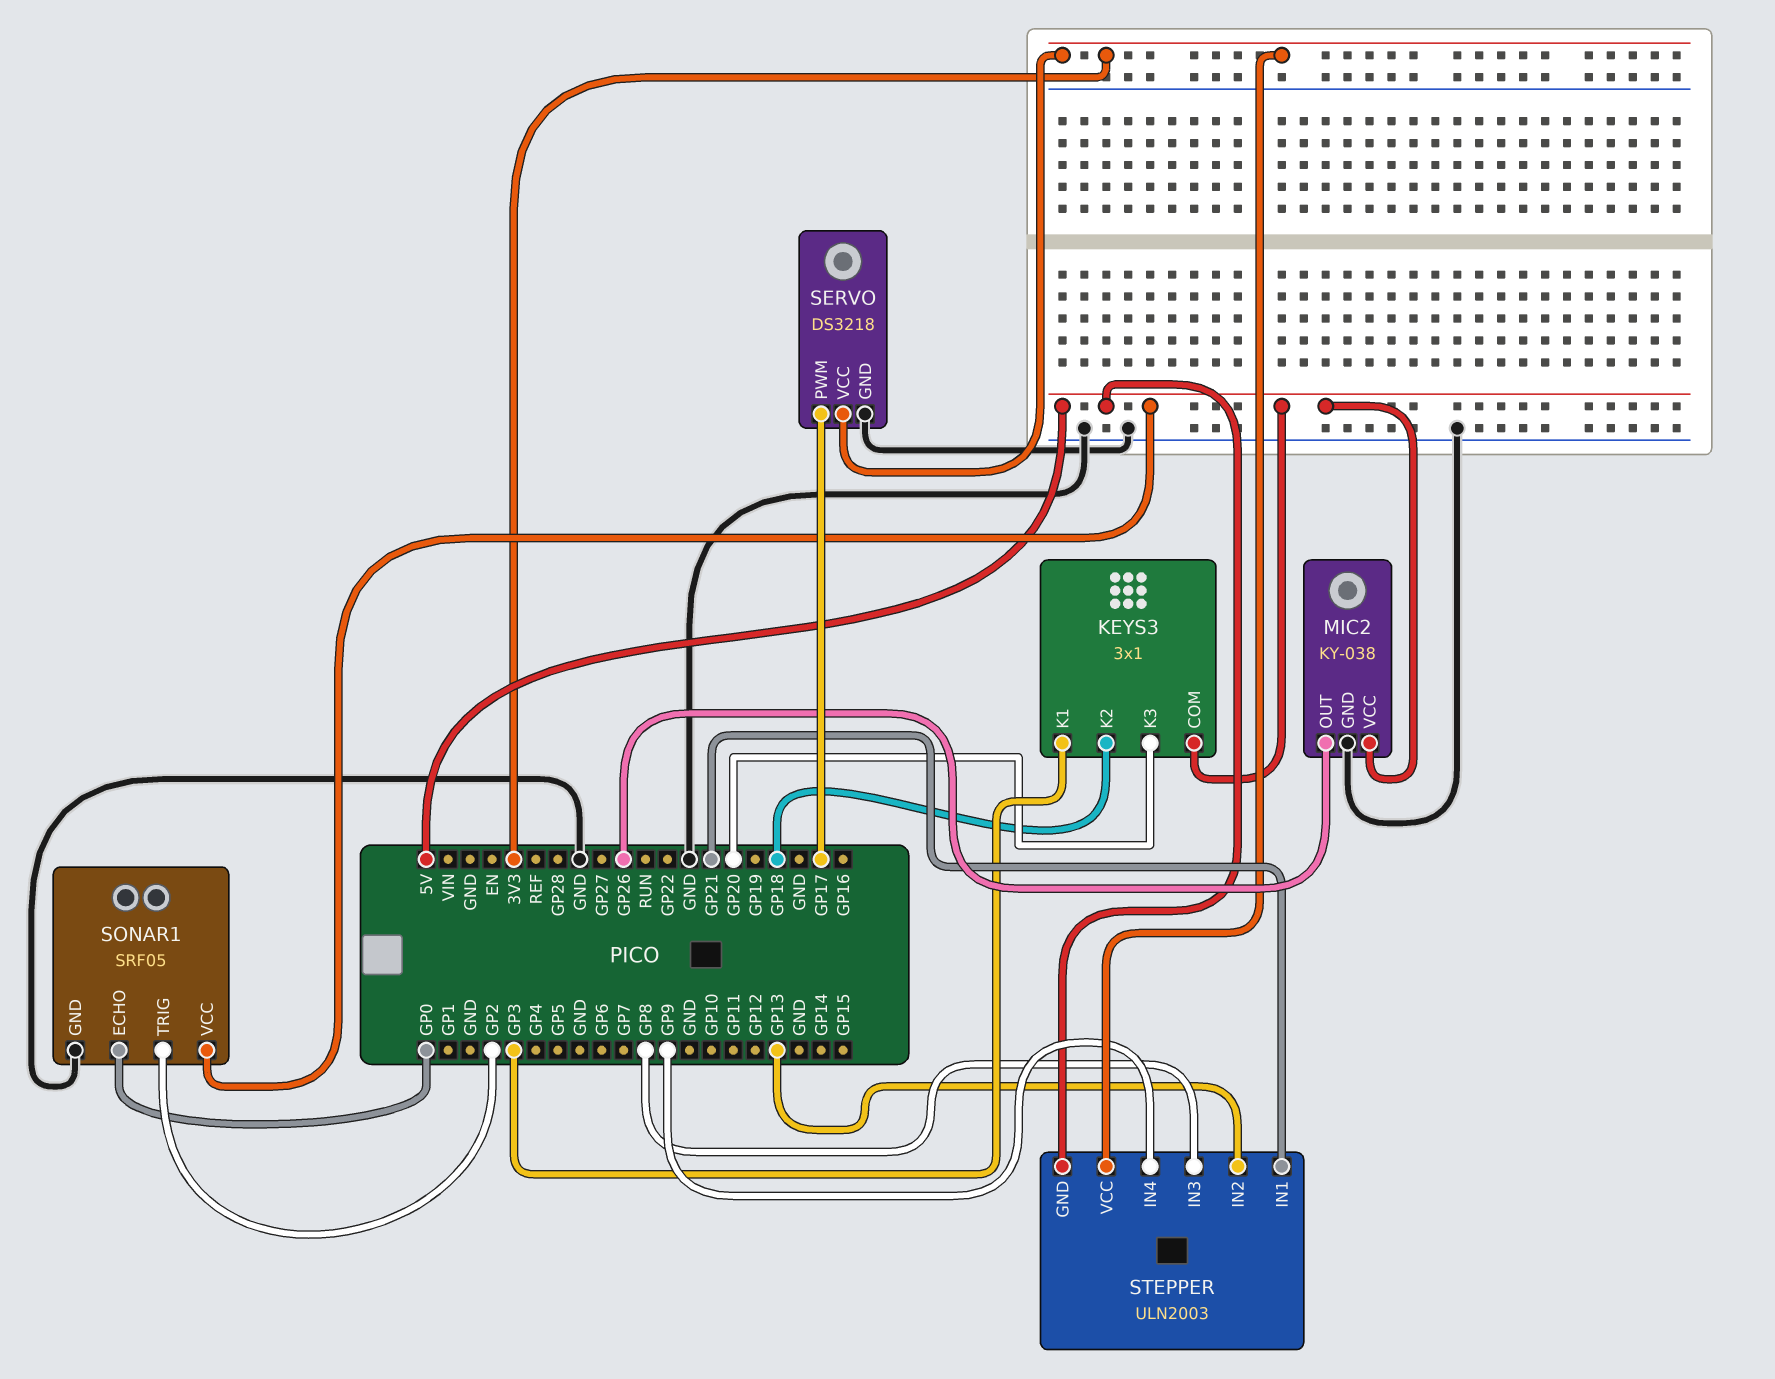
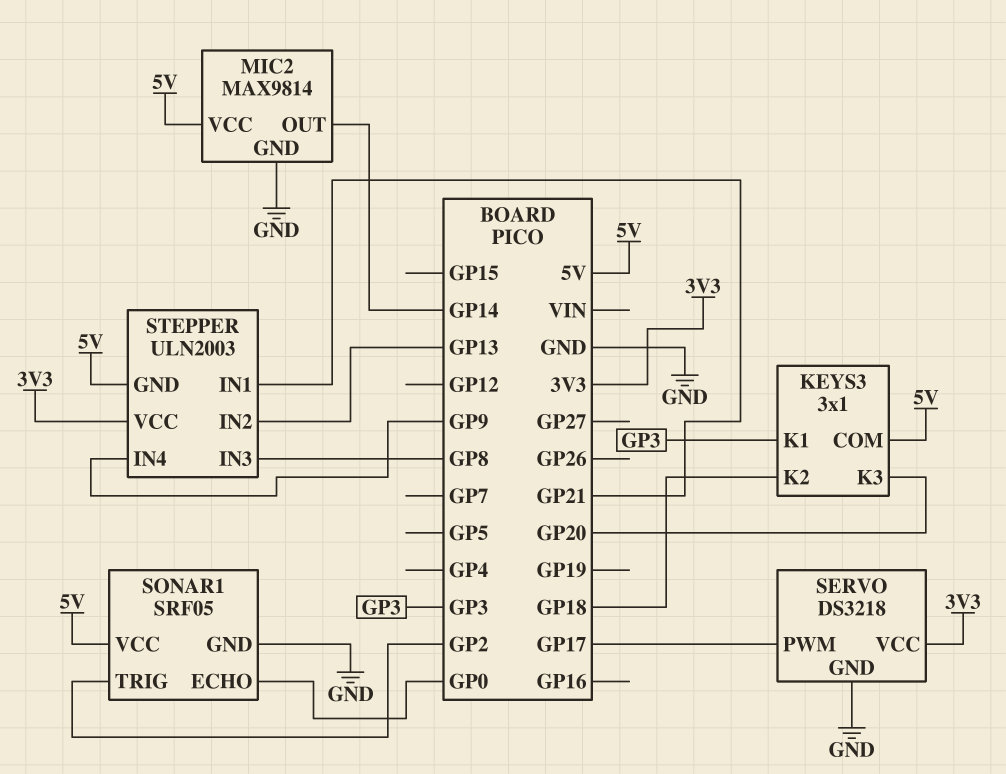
MIC2: KY-038 -> MAX9814
MIC2 pin OUT: GP26 -> GP14

